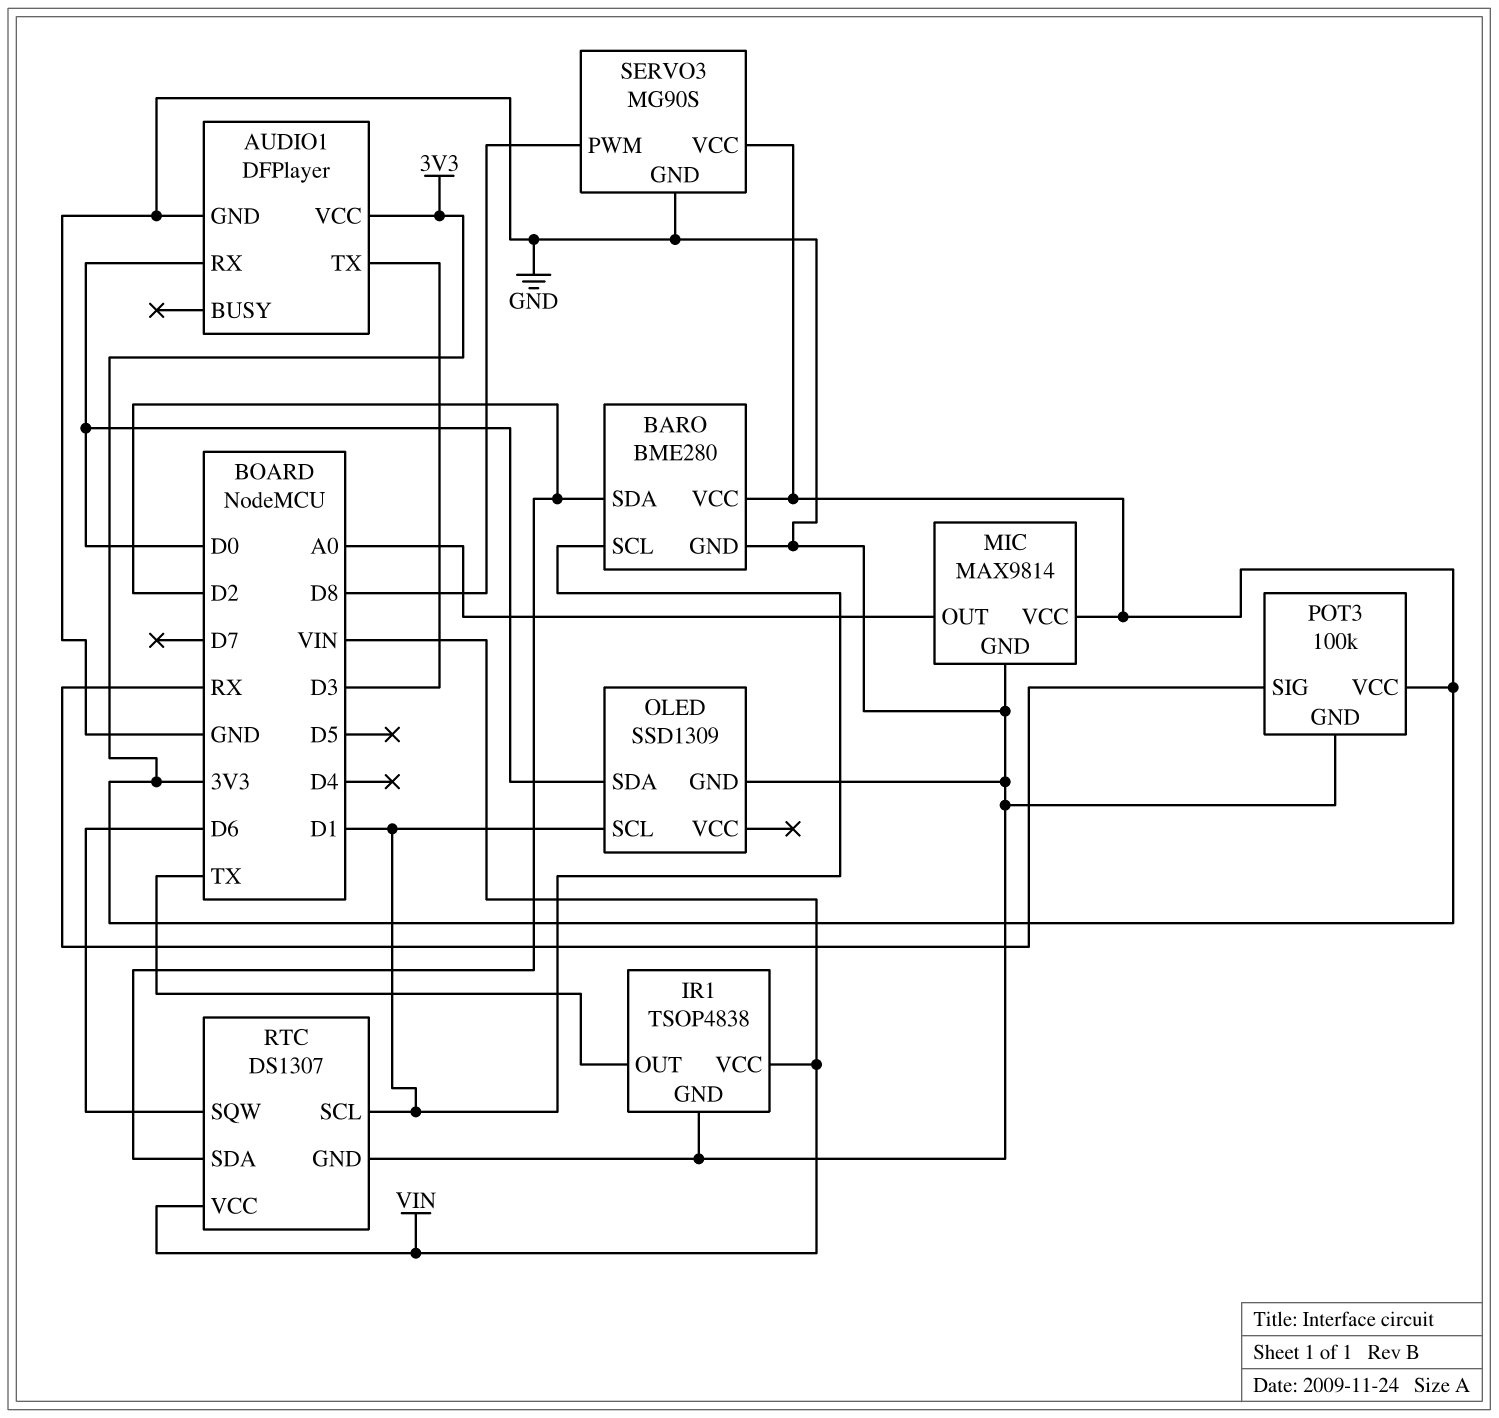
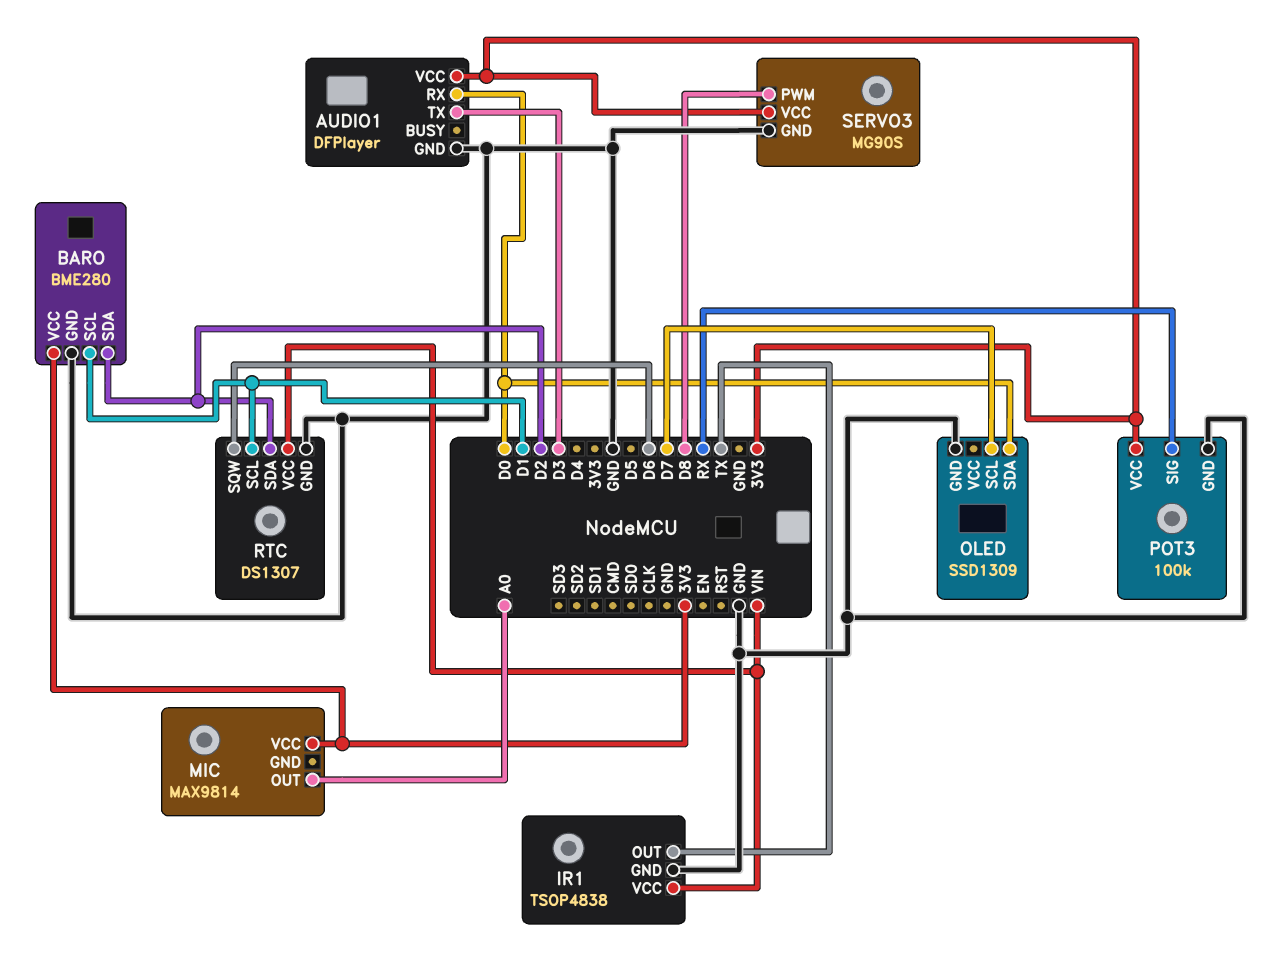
MIC pin GND: GND -> none
OLED pin SCL: D1 -> D7

